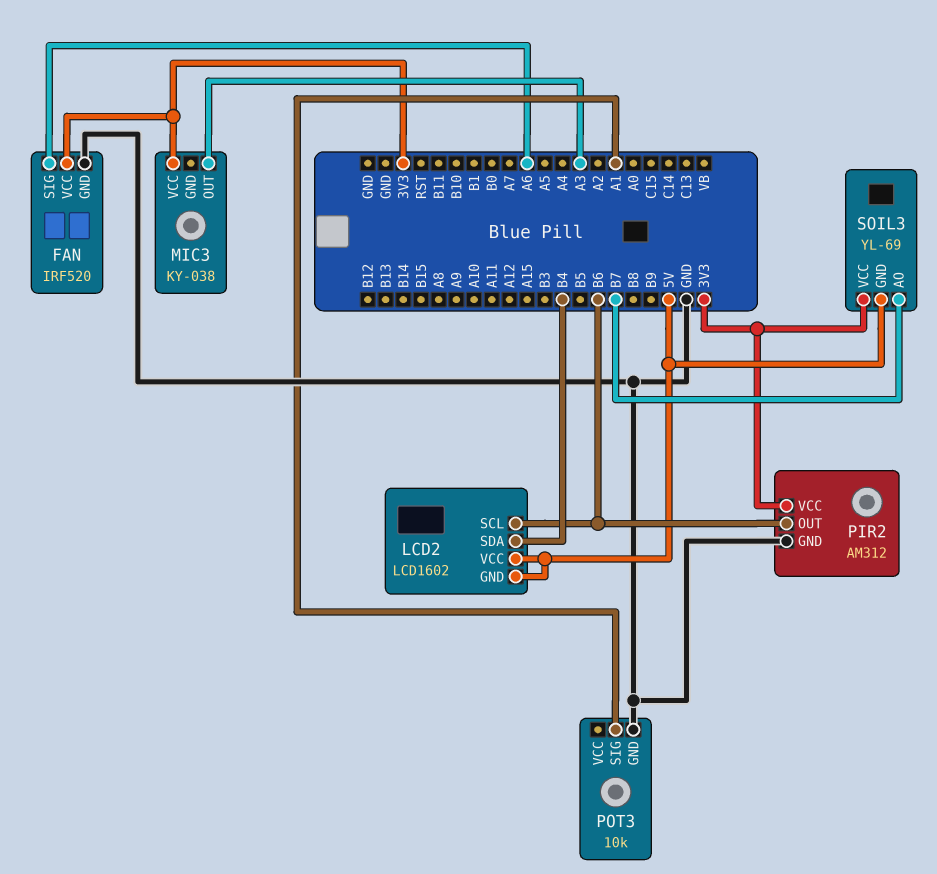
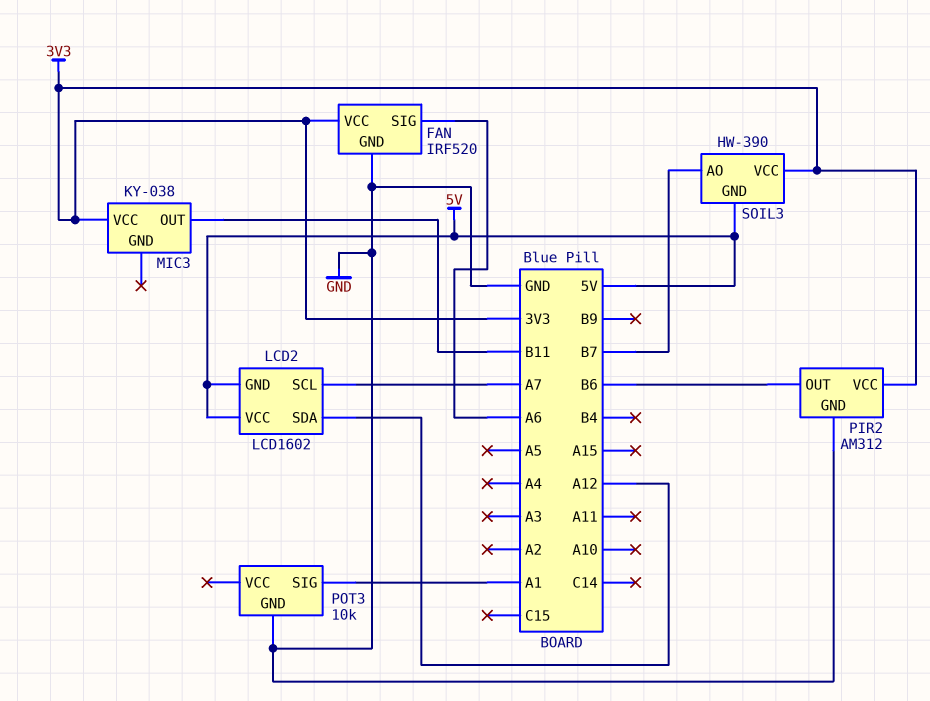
LCD2 pin SCL: B6 -> A7
LCD2 pin SDA: B4 -> A12
MIC3 pin OUT: A3 -> B11
SOIL3: YL-69 -> HW-390

